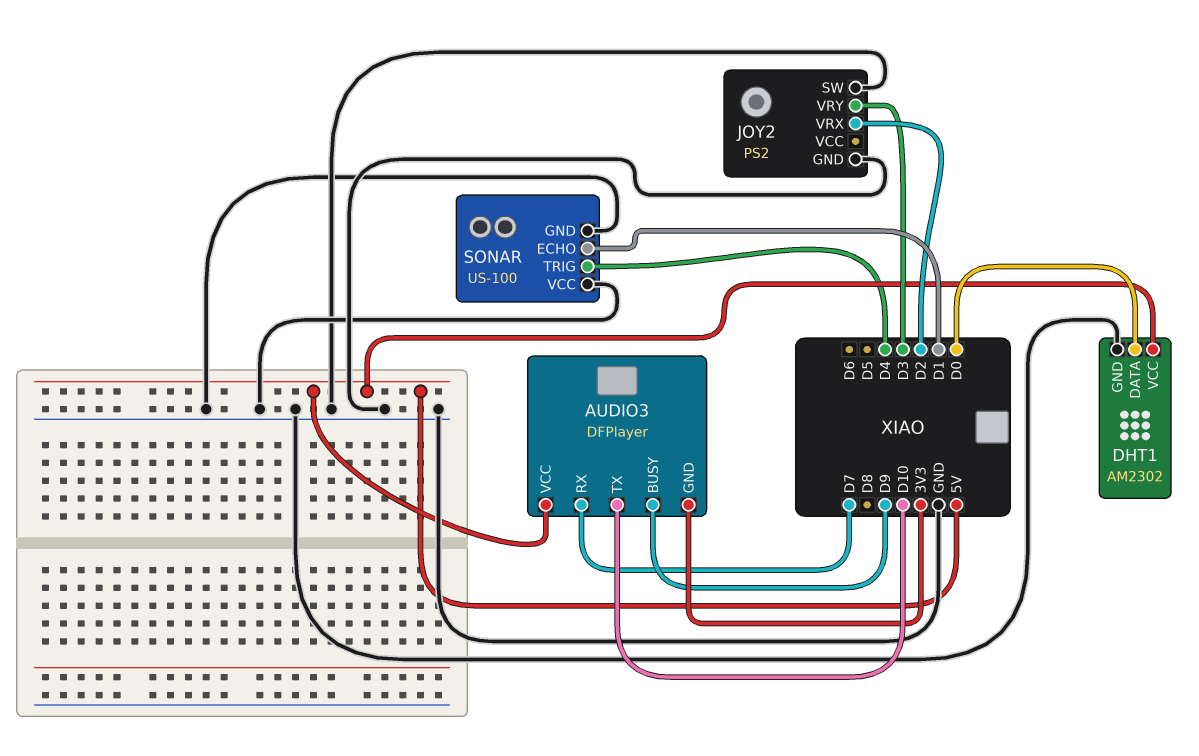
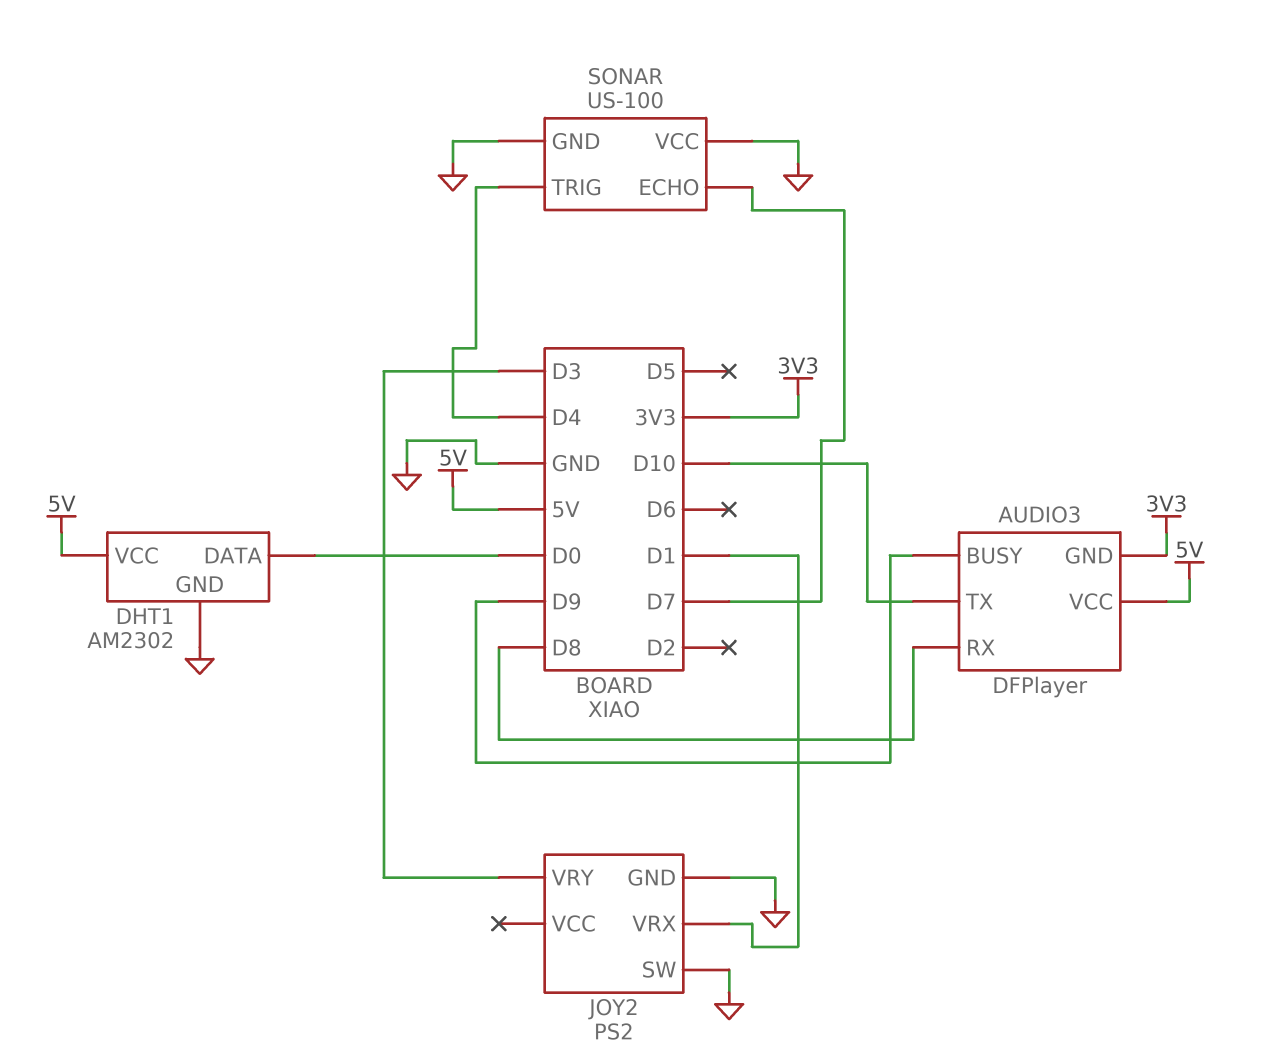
AUDIO3 pin RX: D7 -> D8
JOY2 pin VRX: D2 -> D1
SONAR pin ECHO: D1 -> D7

